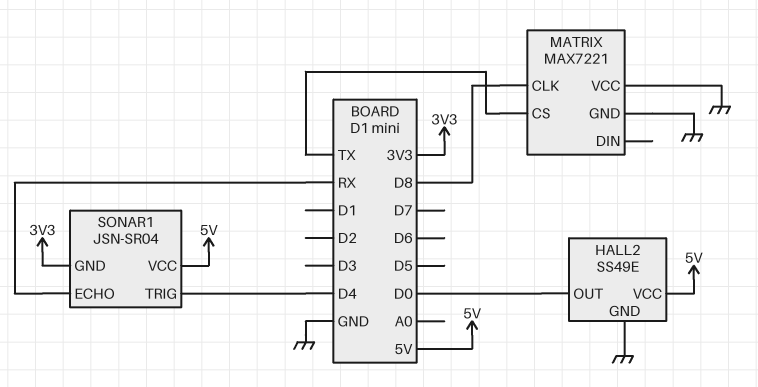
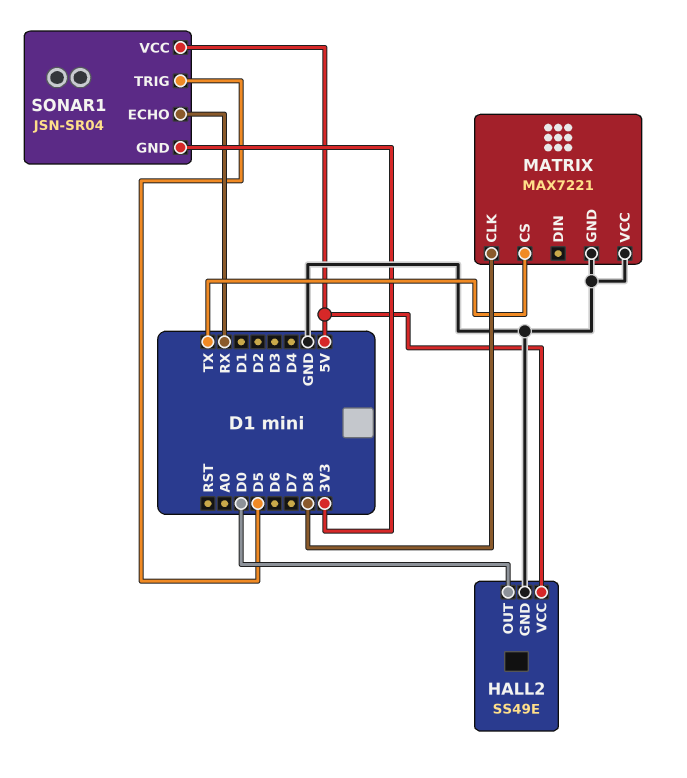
SONAR1 pin TRIG: D4 -> D5

